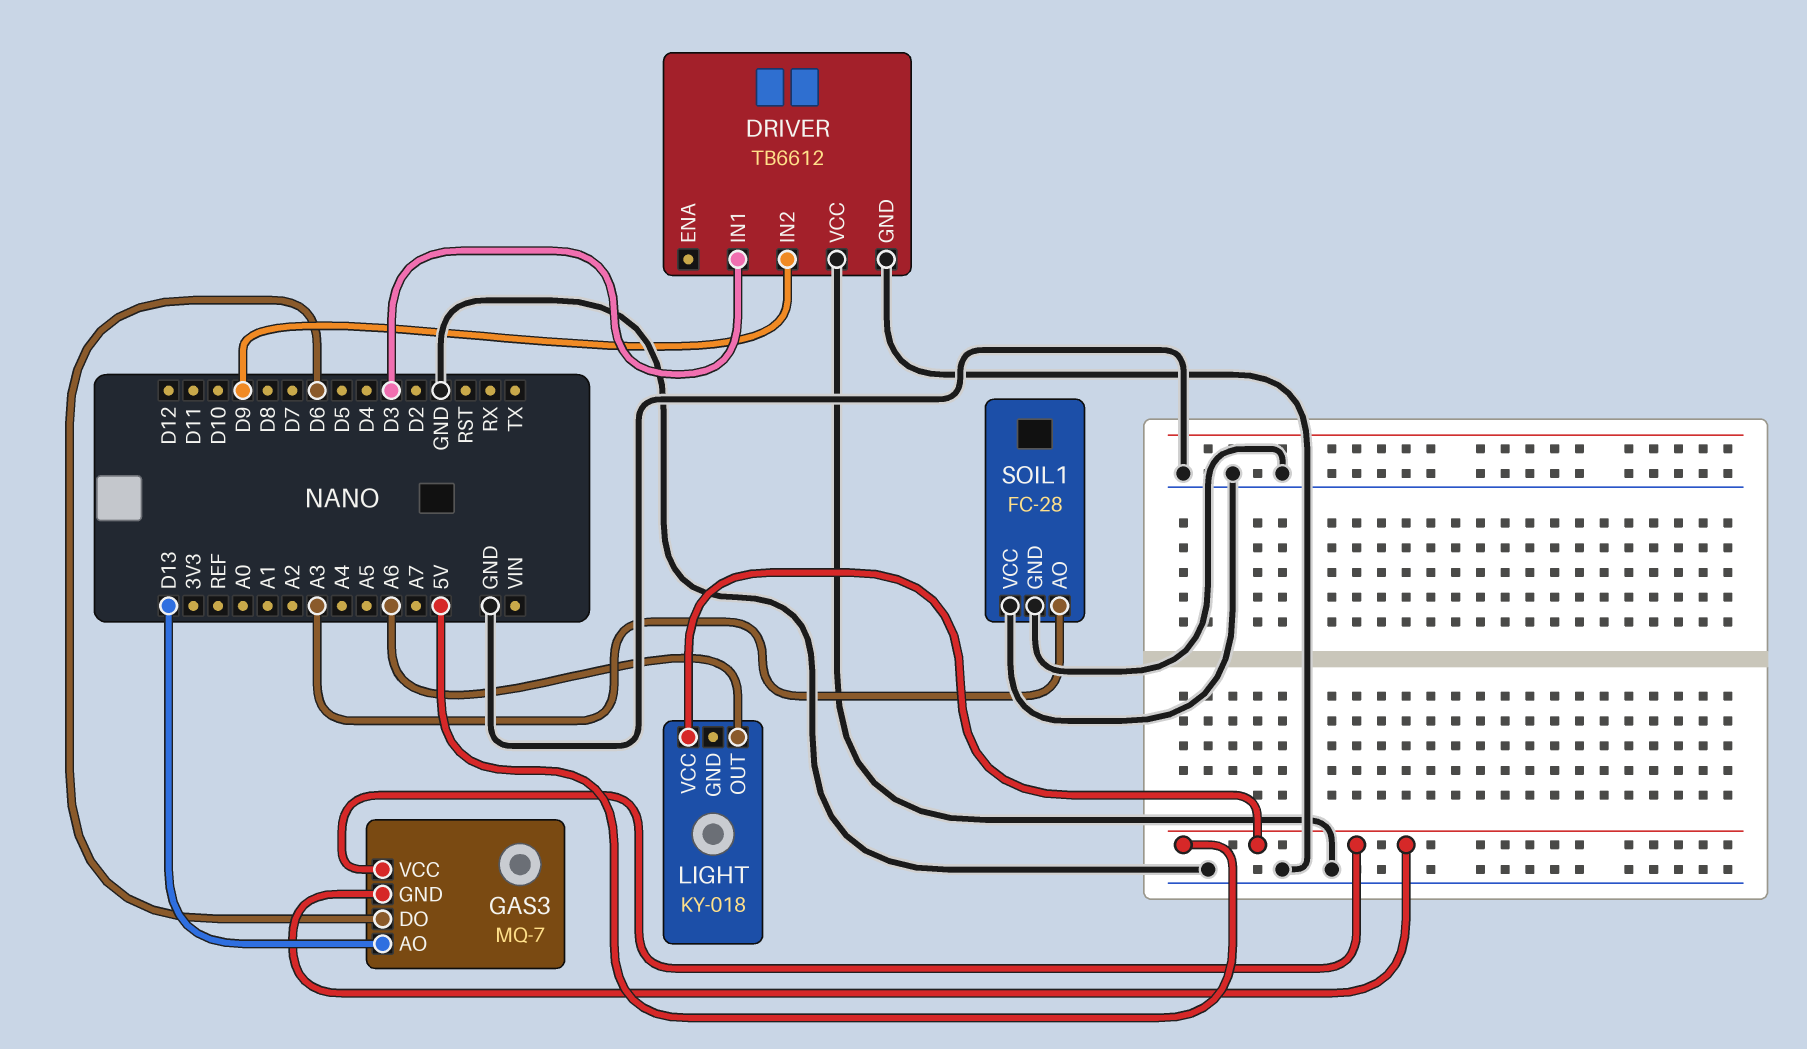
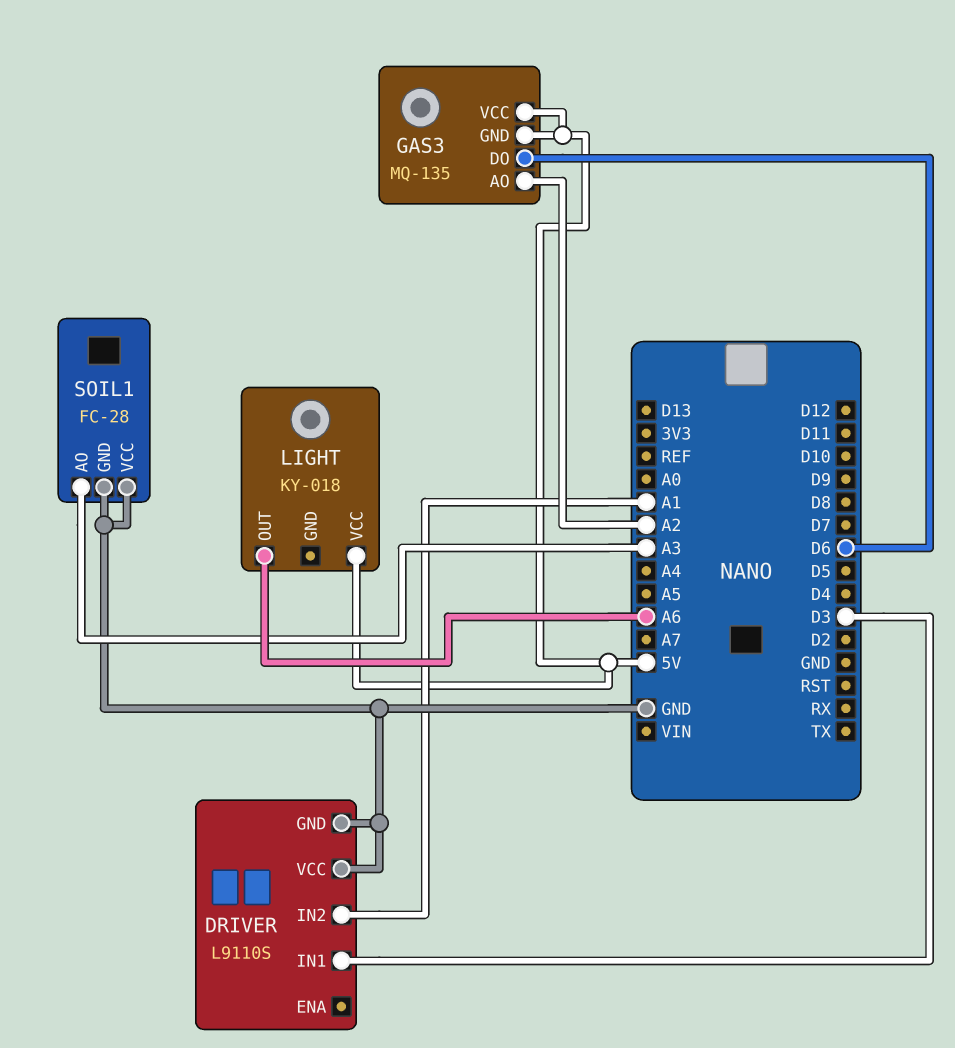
DRIVER: TB6612 -> L9110S
DRIVER pin IN2: D9 -> A1
GAS3: MQ-7 -> MQ-135
GAS3 pin AO: D13 -> A2

